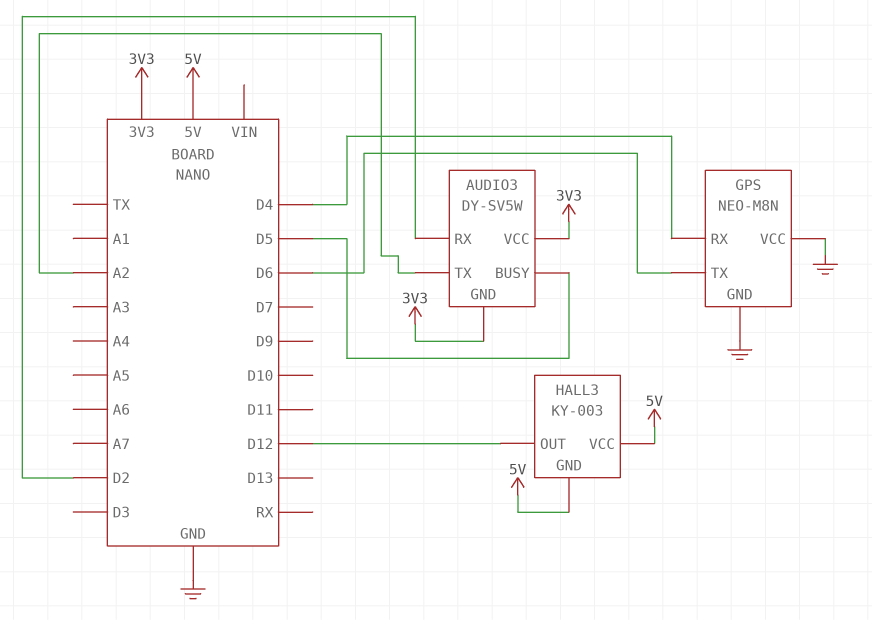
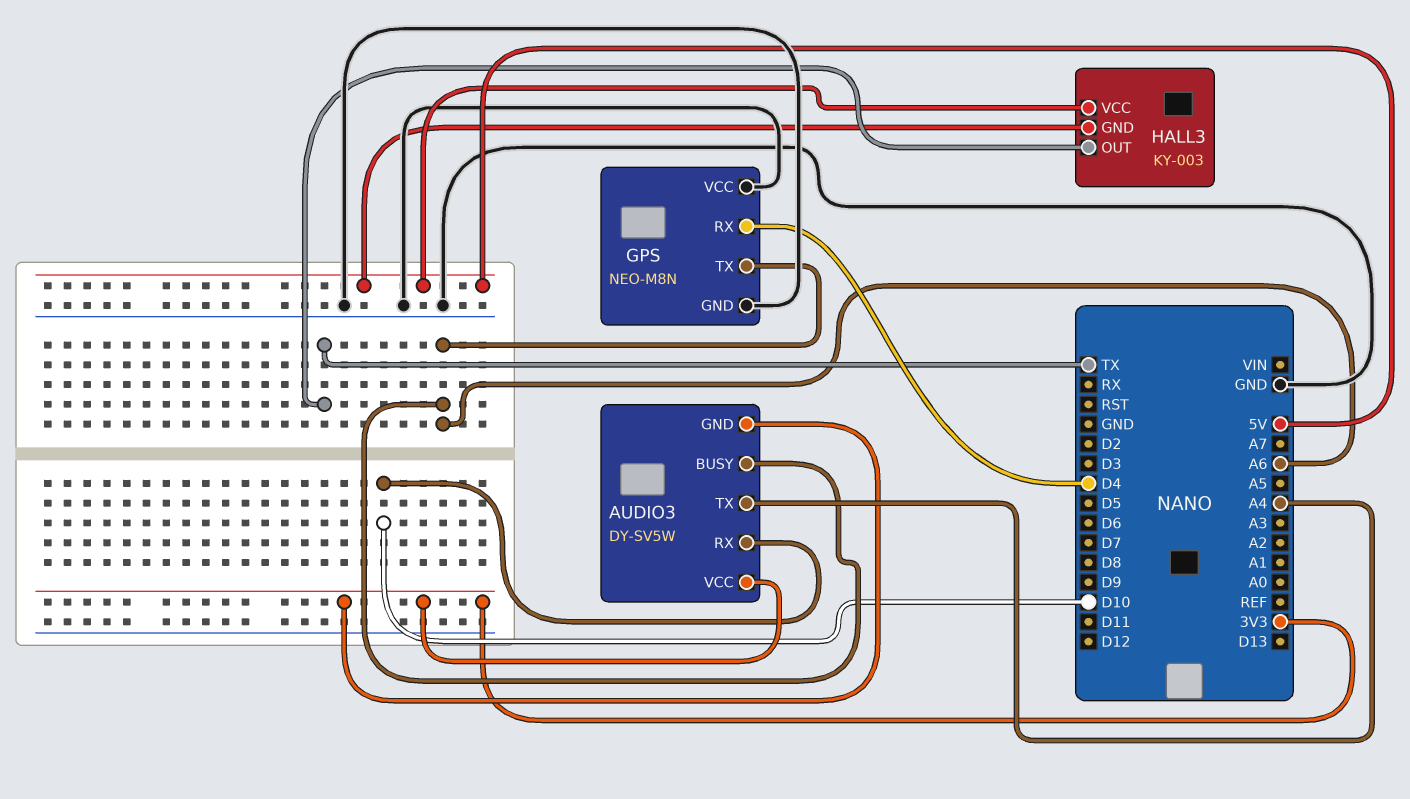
AUDIO3 pin BUSY: D5 -> A6
AUDIO3 pin RX: D2 -> D10
AUDIO3 pin TX: A2 -> A4
GPS pin TX: D6 -> A6
HALL3 pin OUT: D12 -> TX

